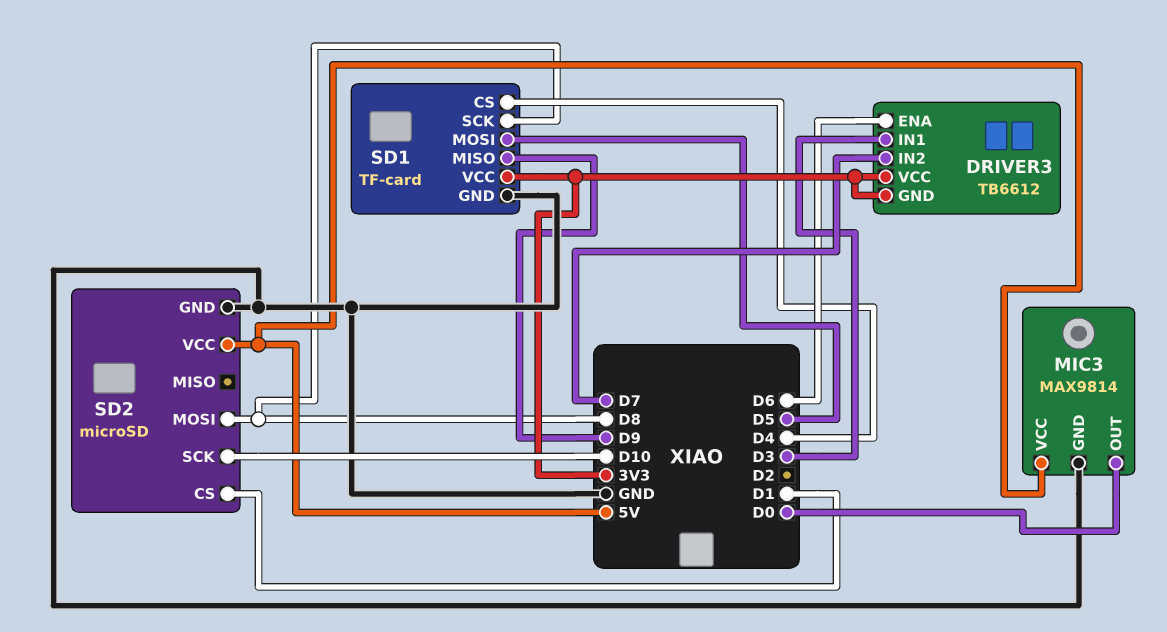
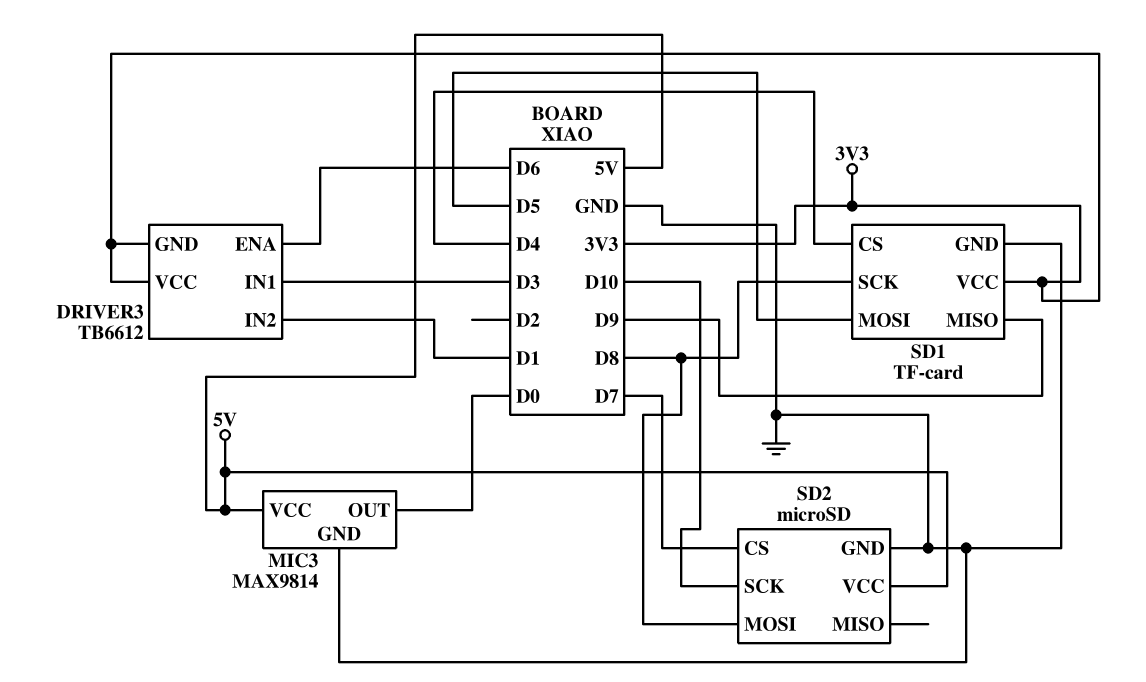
DRIVER3 pin IN2: D7 -> D1
SD2 pin CS: D1 -> D7

